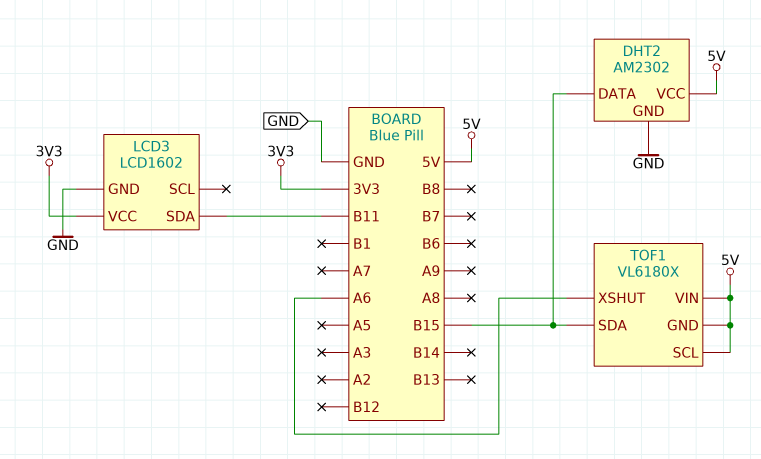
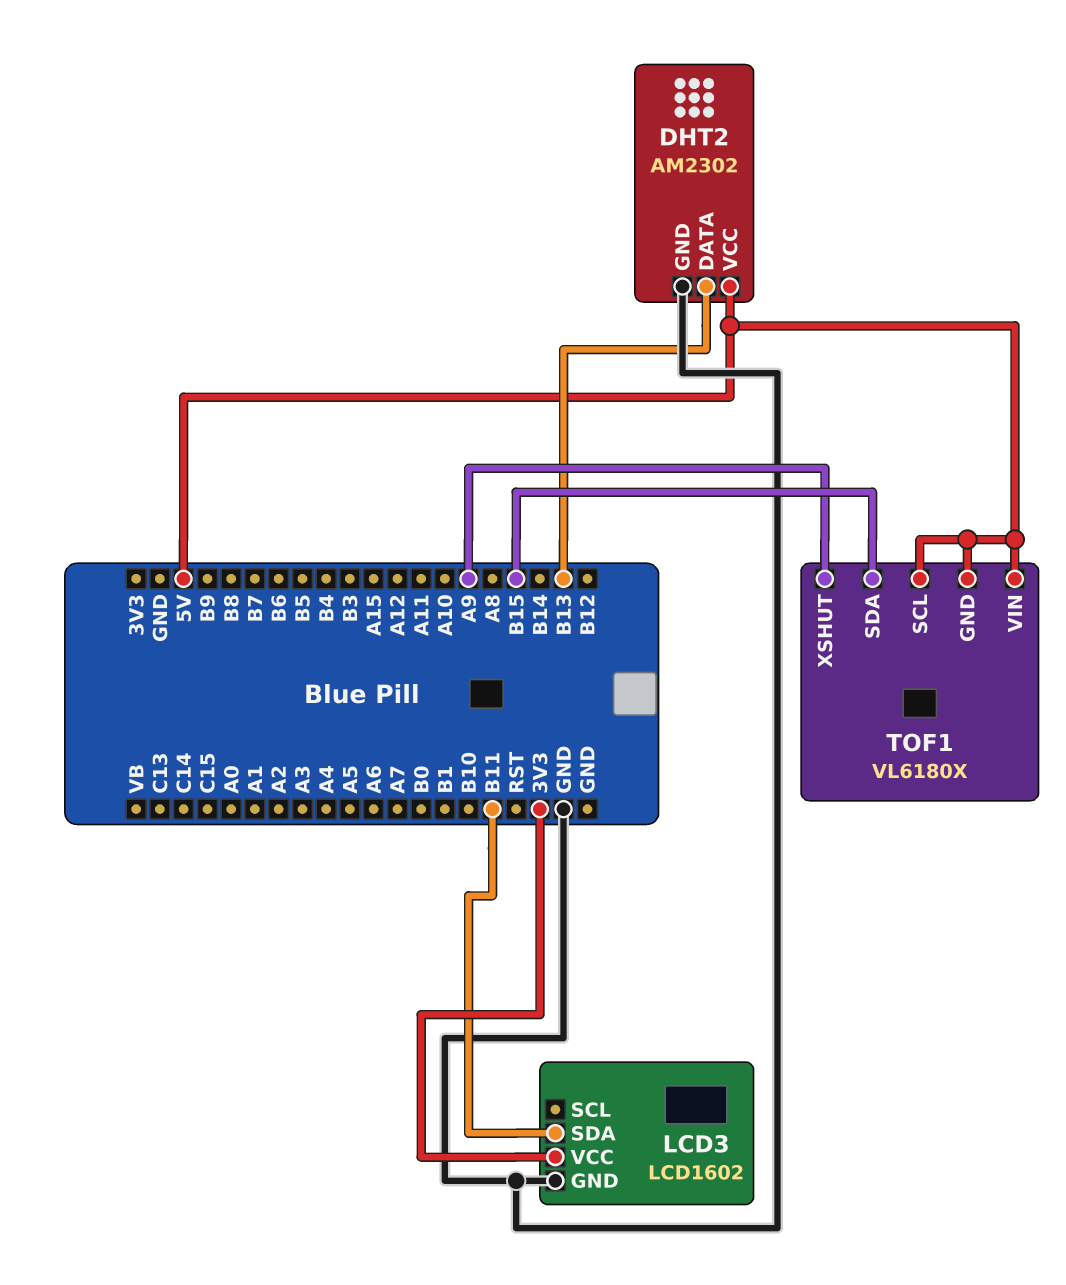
DHT2 pin DATA: B15 -> B13
TOF1 pin XSHUT: A6 -> A9

